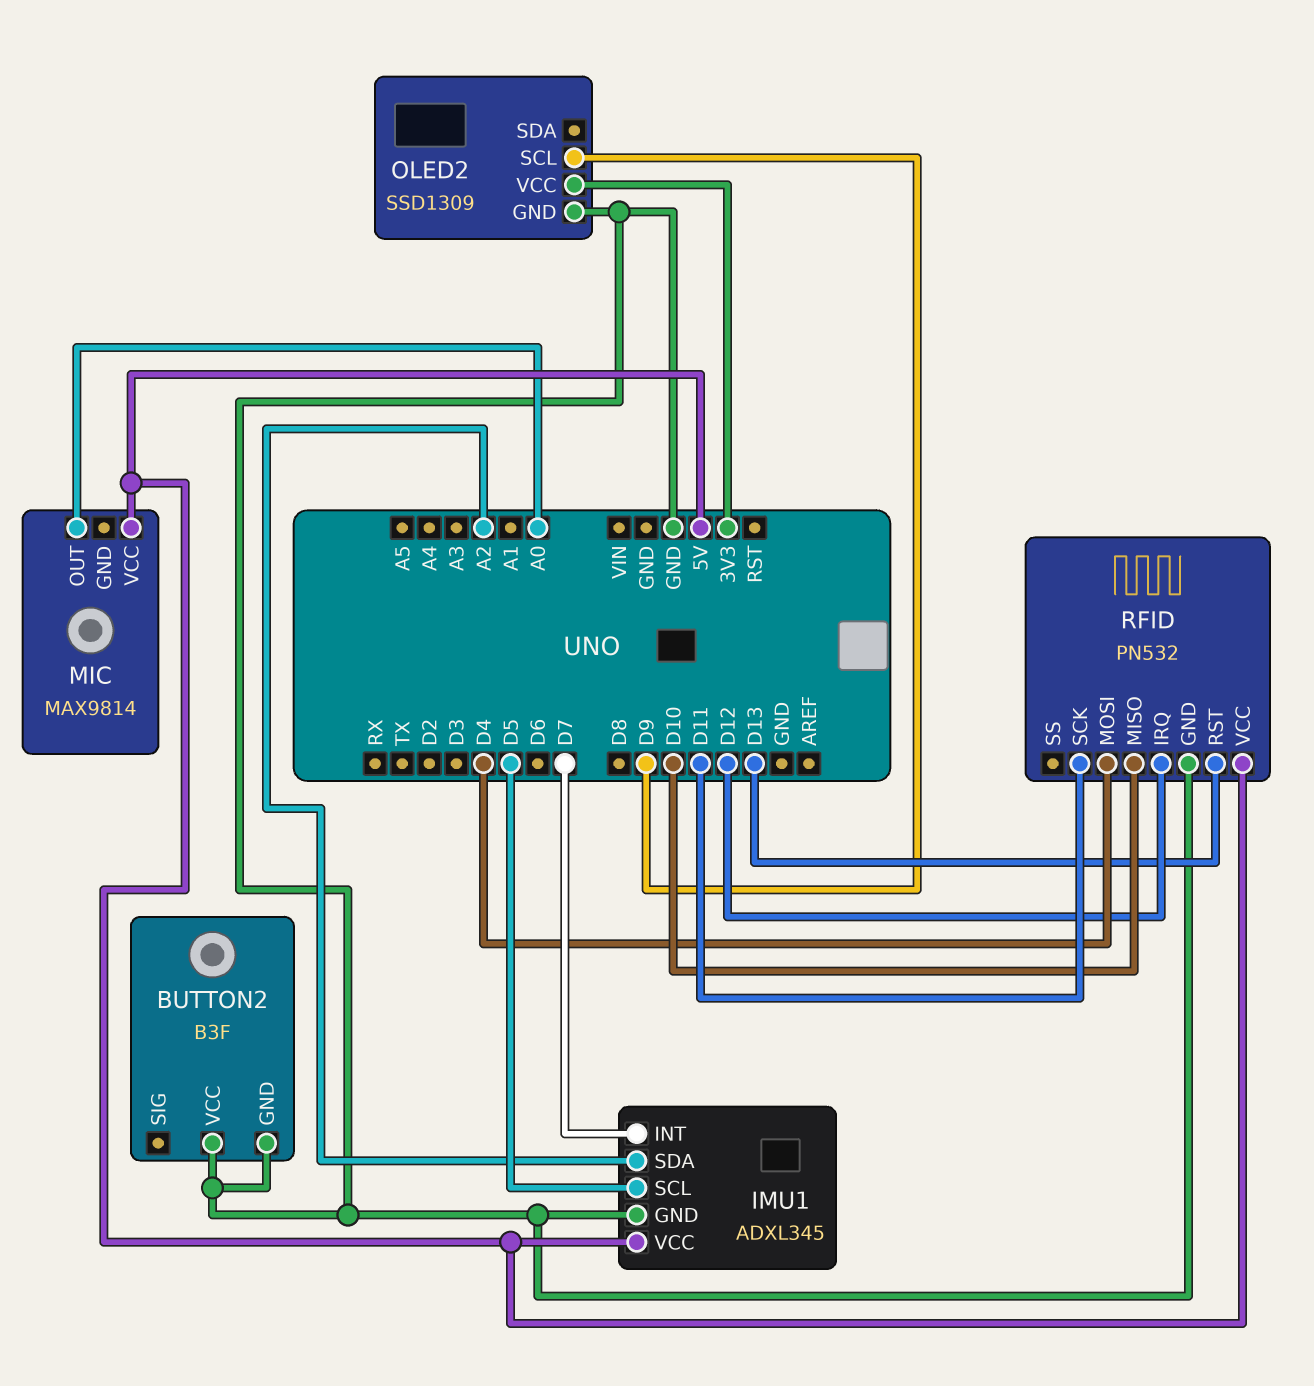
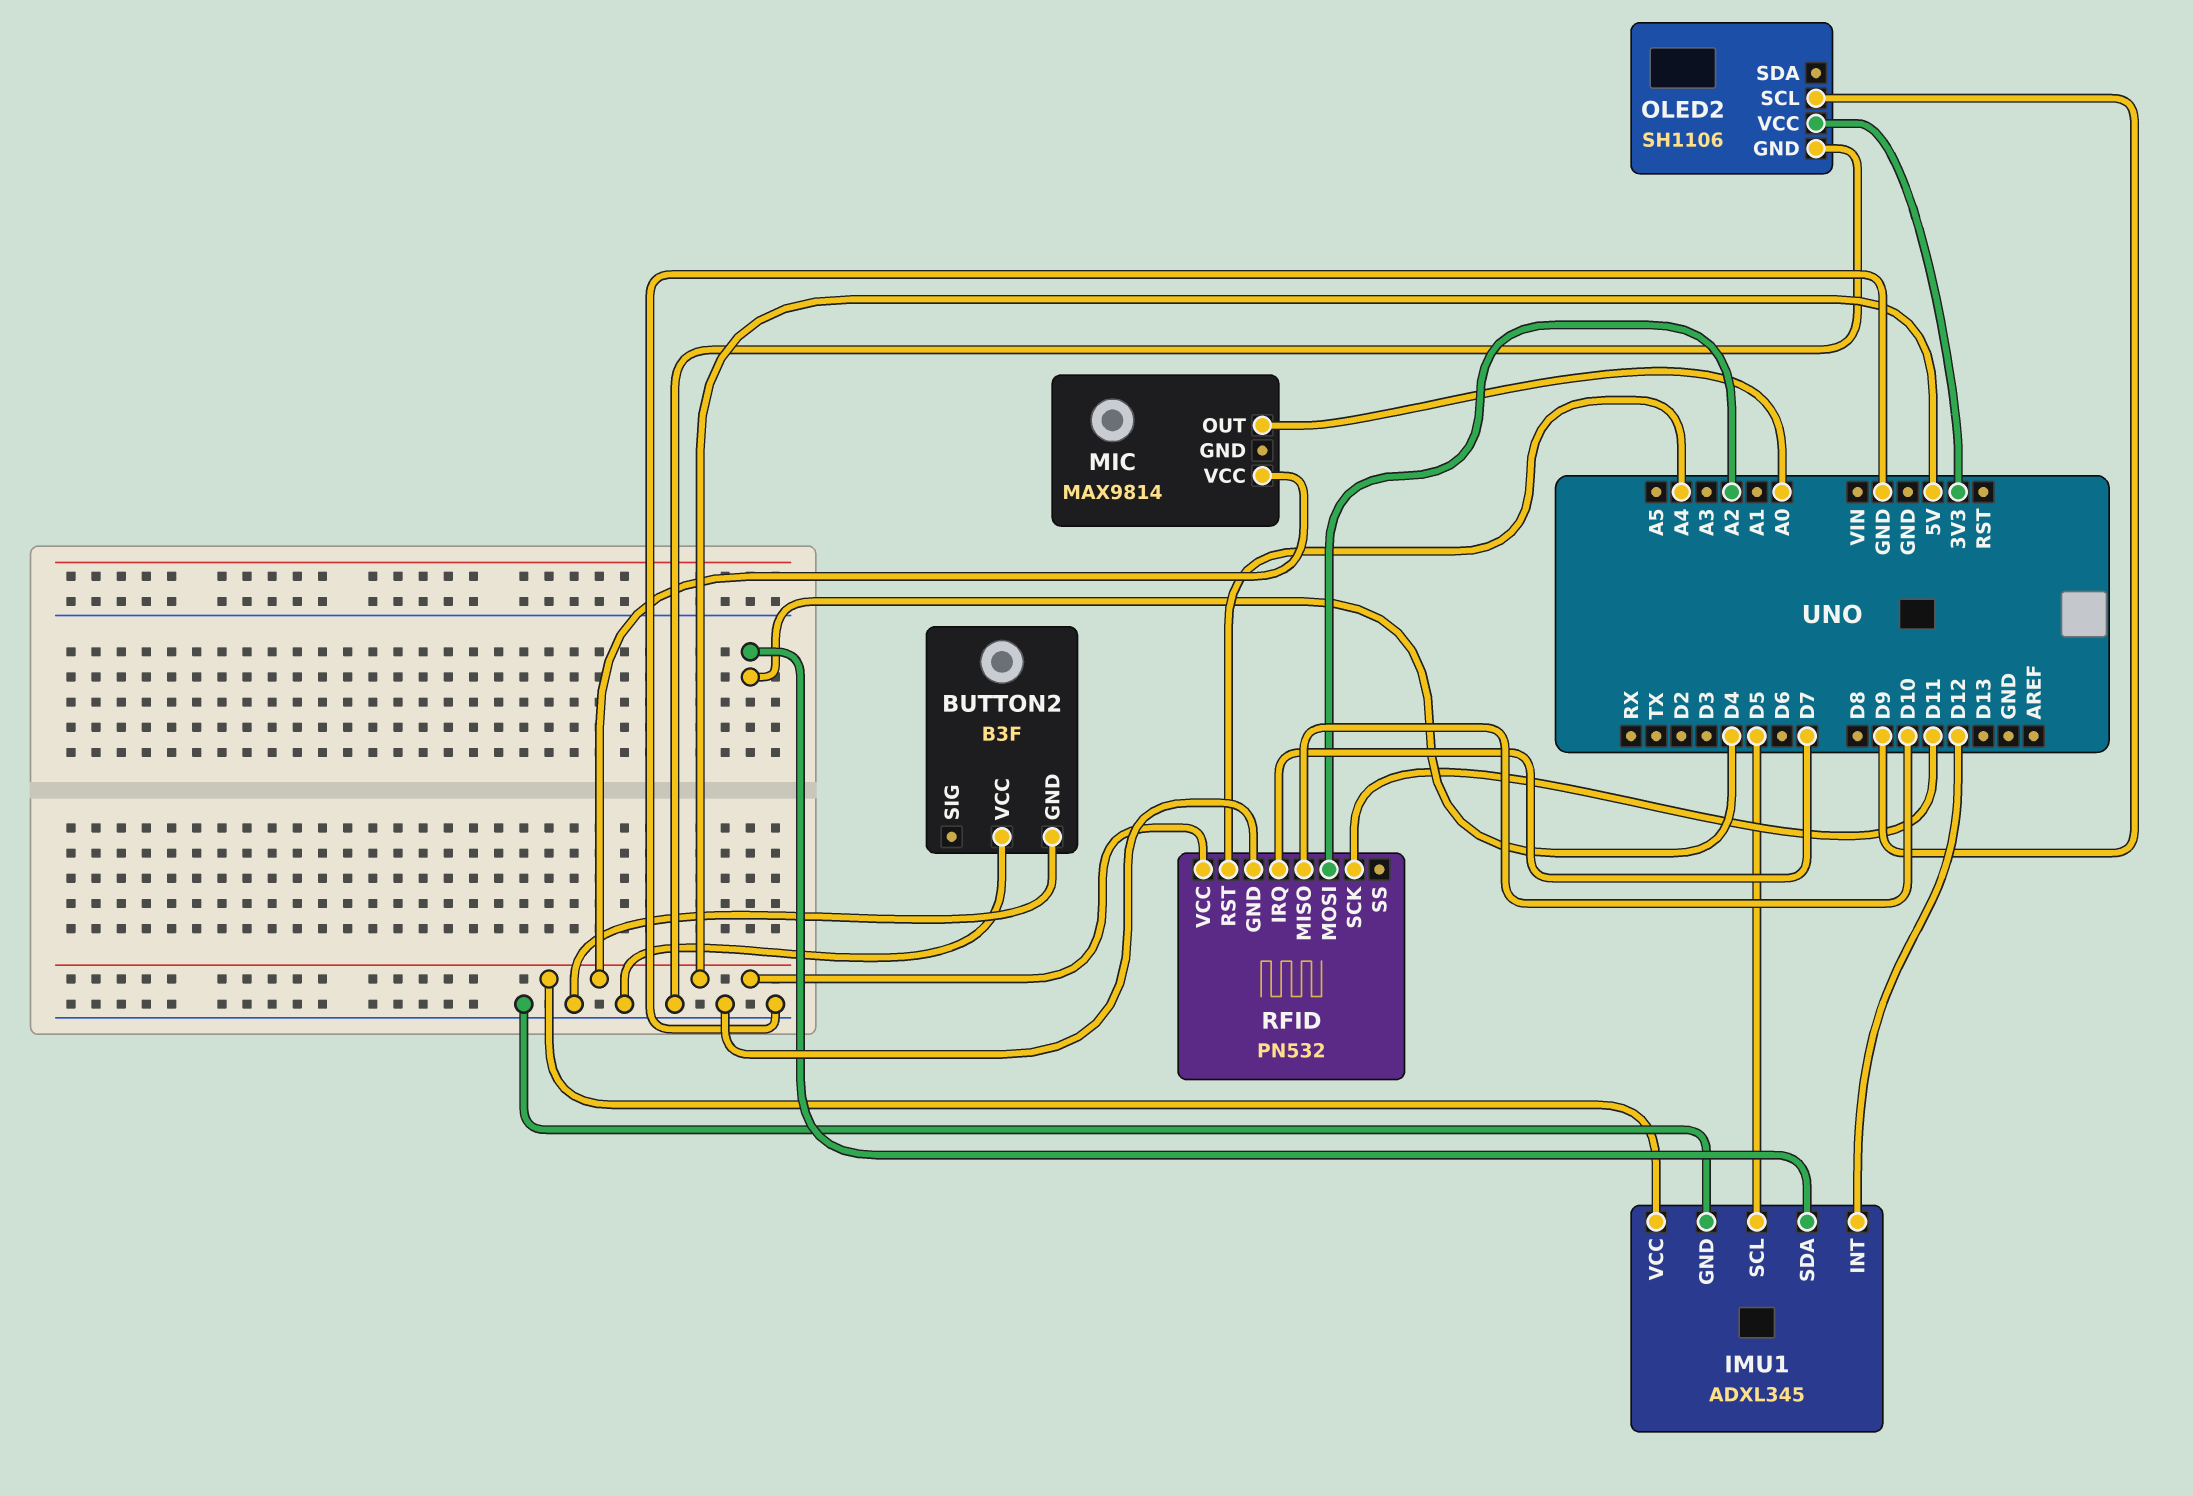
IMU1 pin INT: D7 -> D12
IMU1 pin SDA: A2 -> D4
OLED2: SSD1309 -> SH1106
RFID pin IRQ: D12 -> D7
RFID pin MOSI: D4 -> A2
RFID pin RST: D13 -> A4

